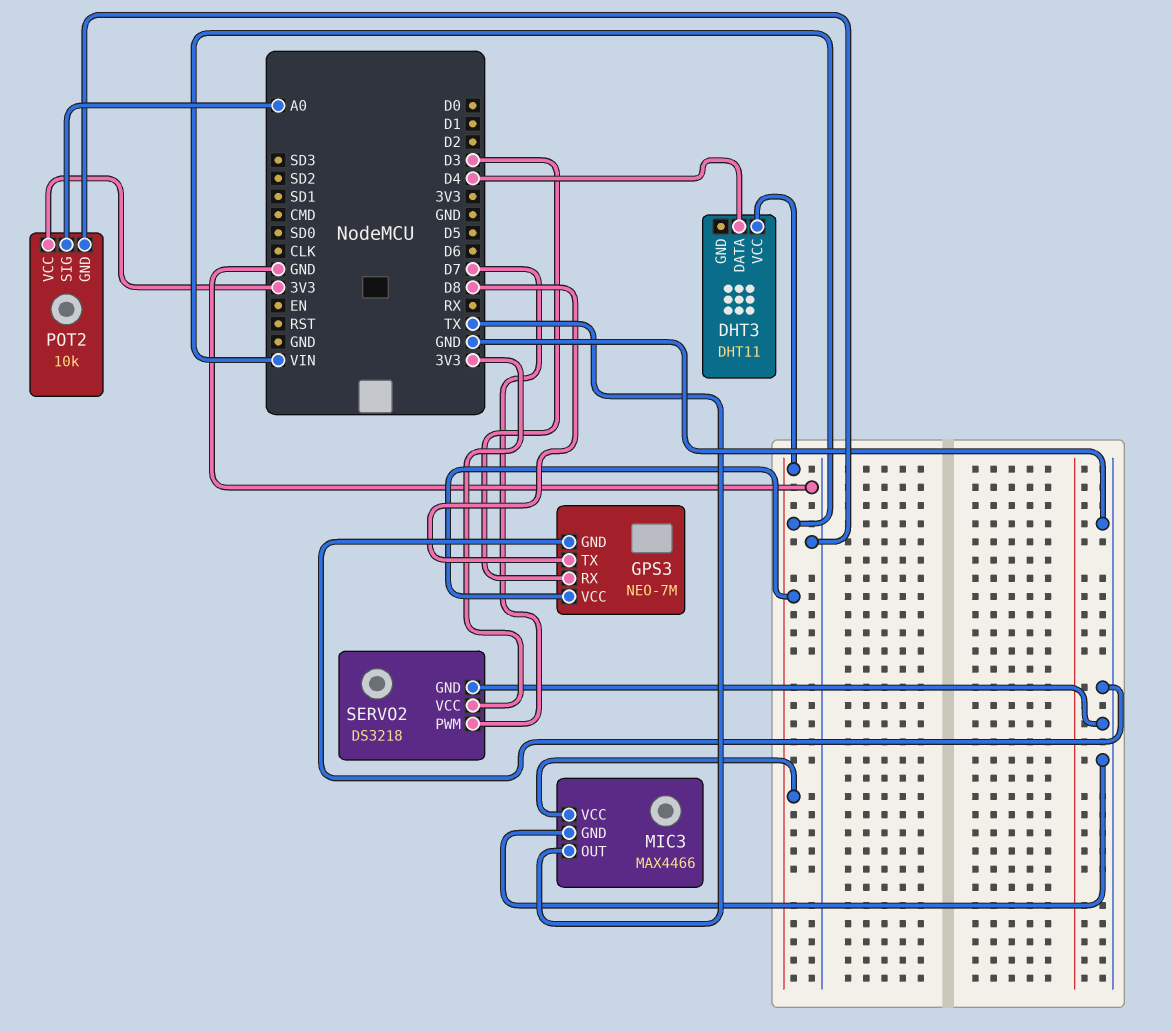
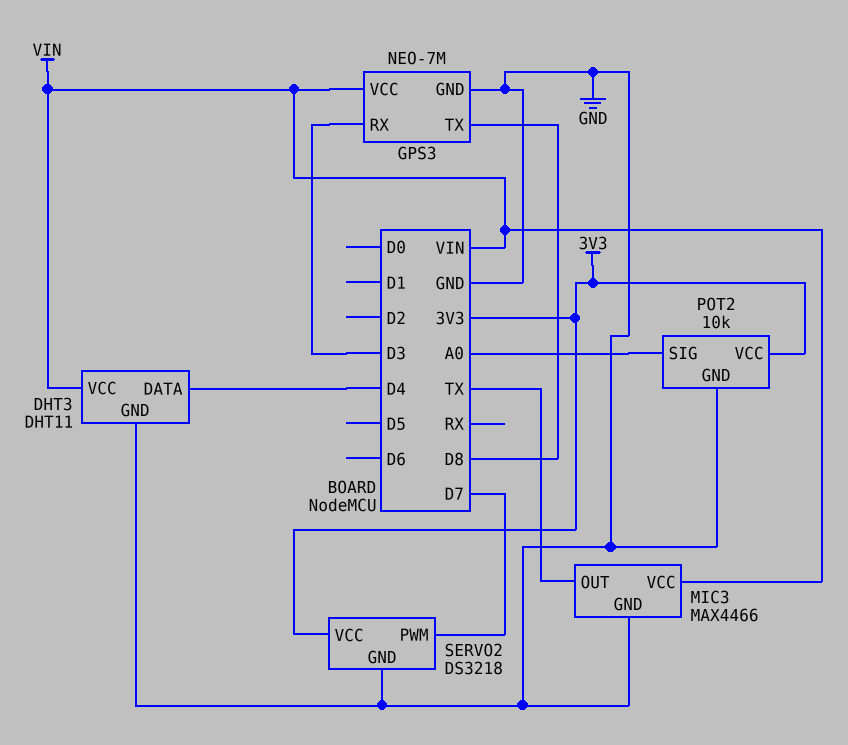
DHT3 pin GND: none -> GND

